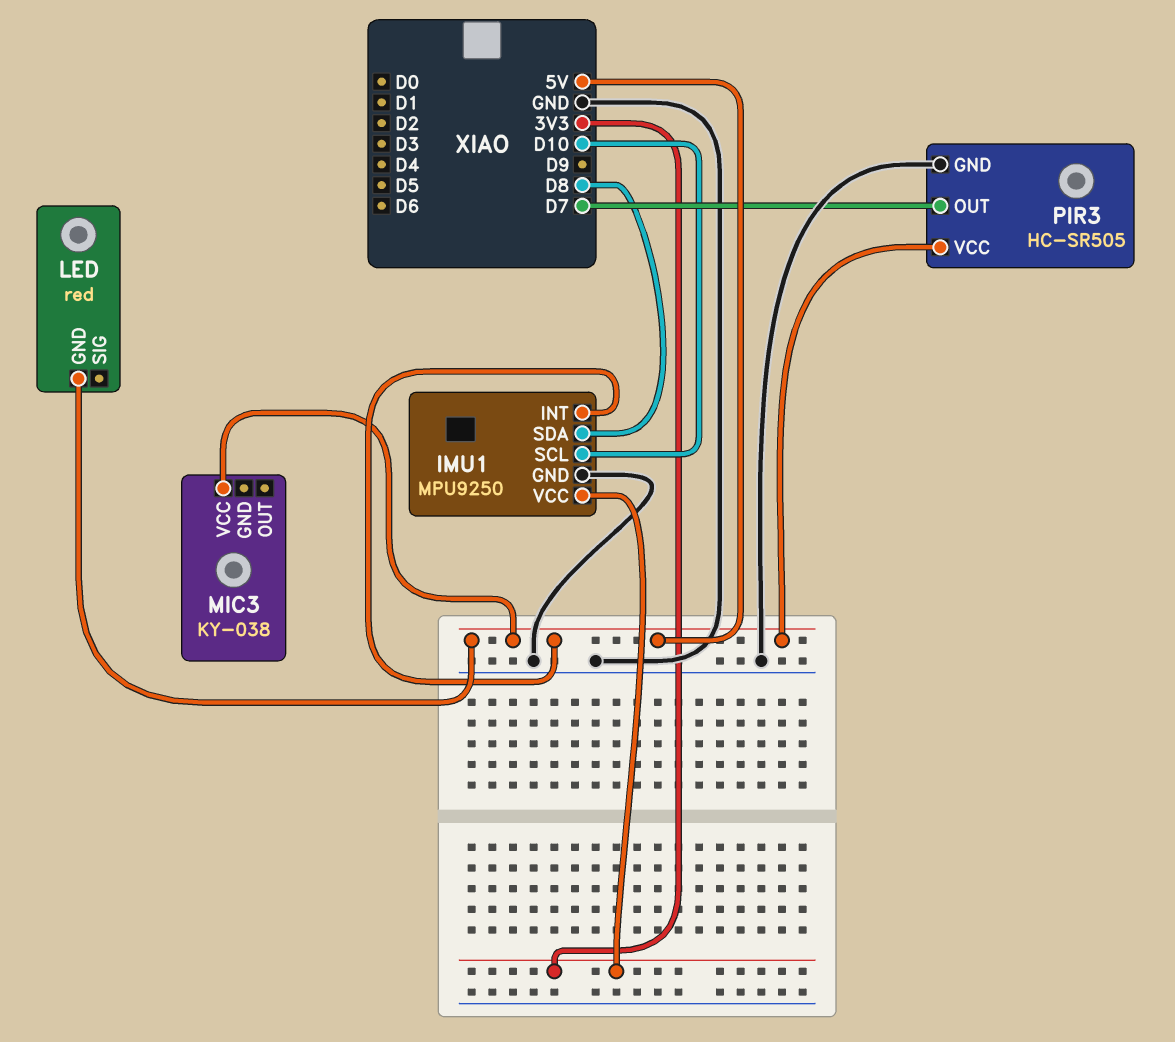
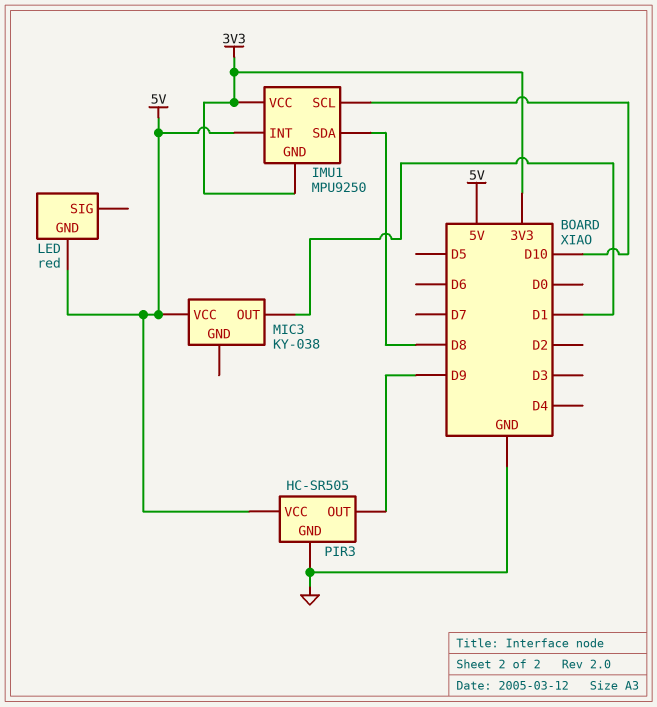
IMU1 pin GND: GND -> 3V3
MIC3 pin OUT: none -> D1
PIR3 pin OUT: D7 -> D9

